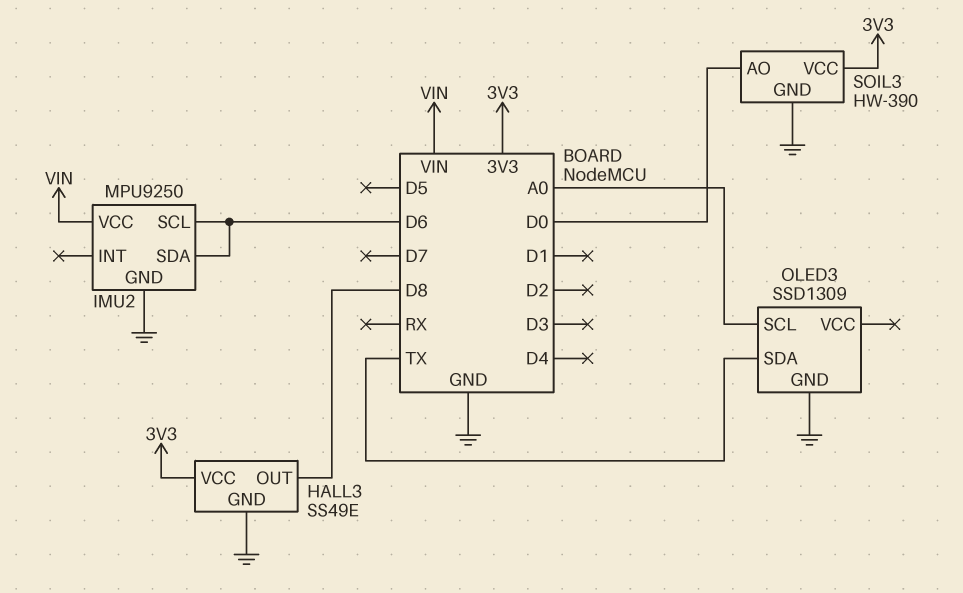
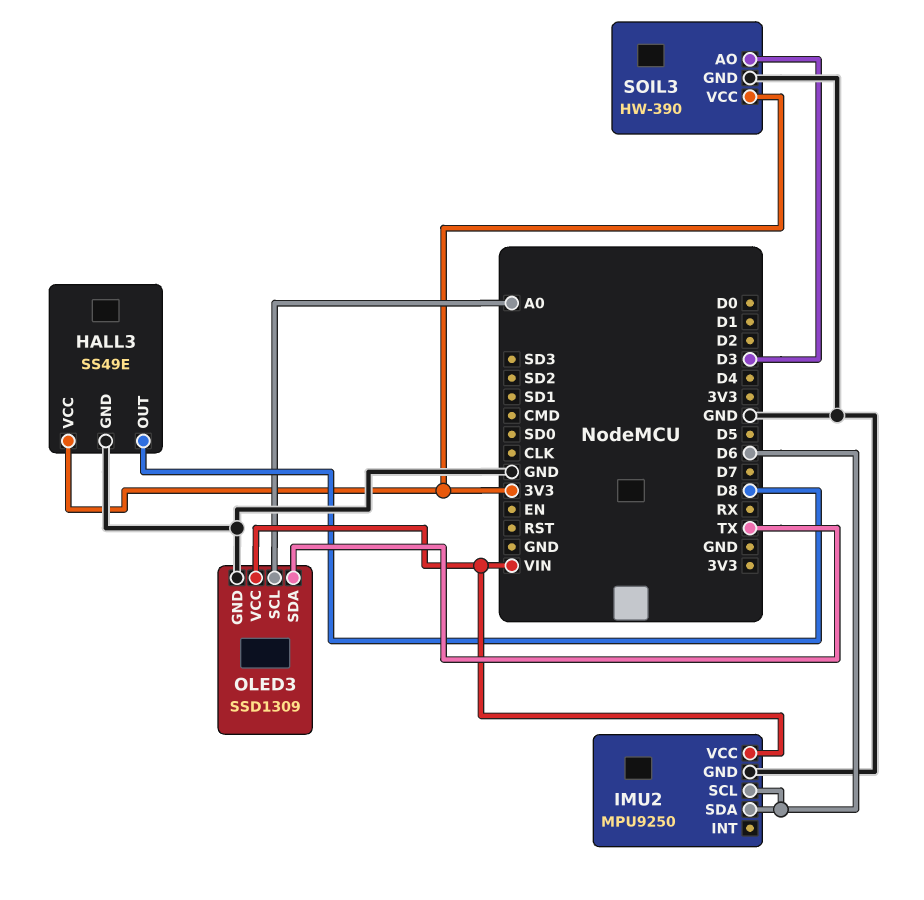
OLED3 pin VCC: none -> VIN
SOIL3 pin AO: D0 -> D3

